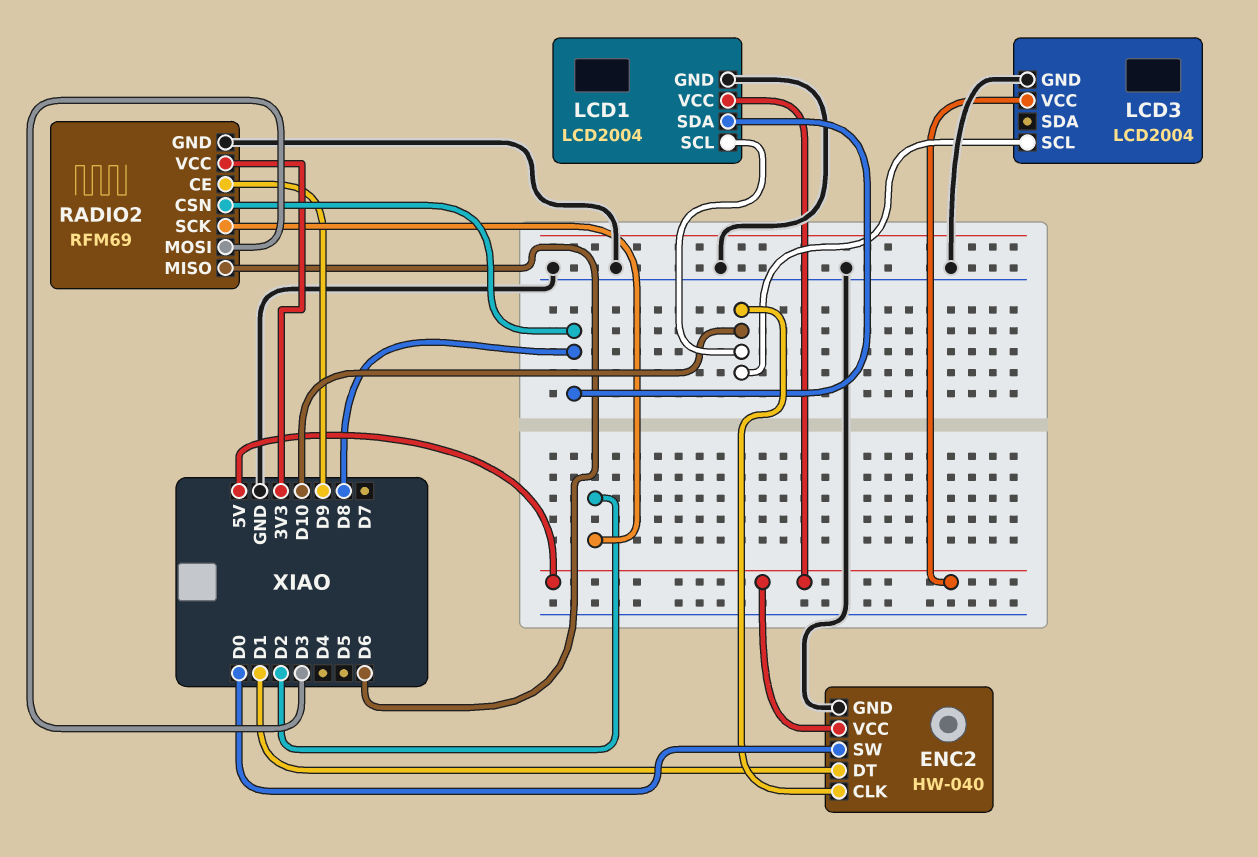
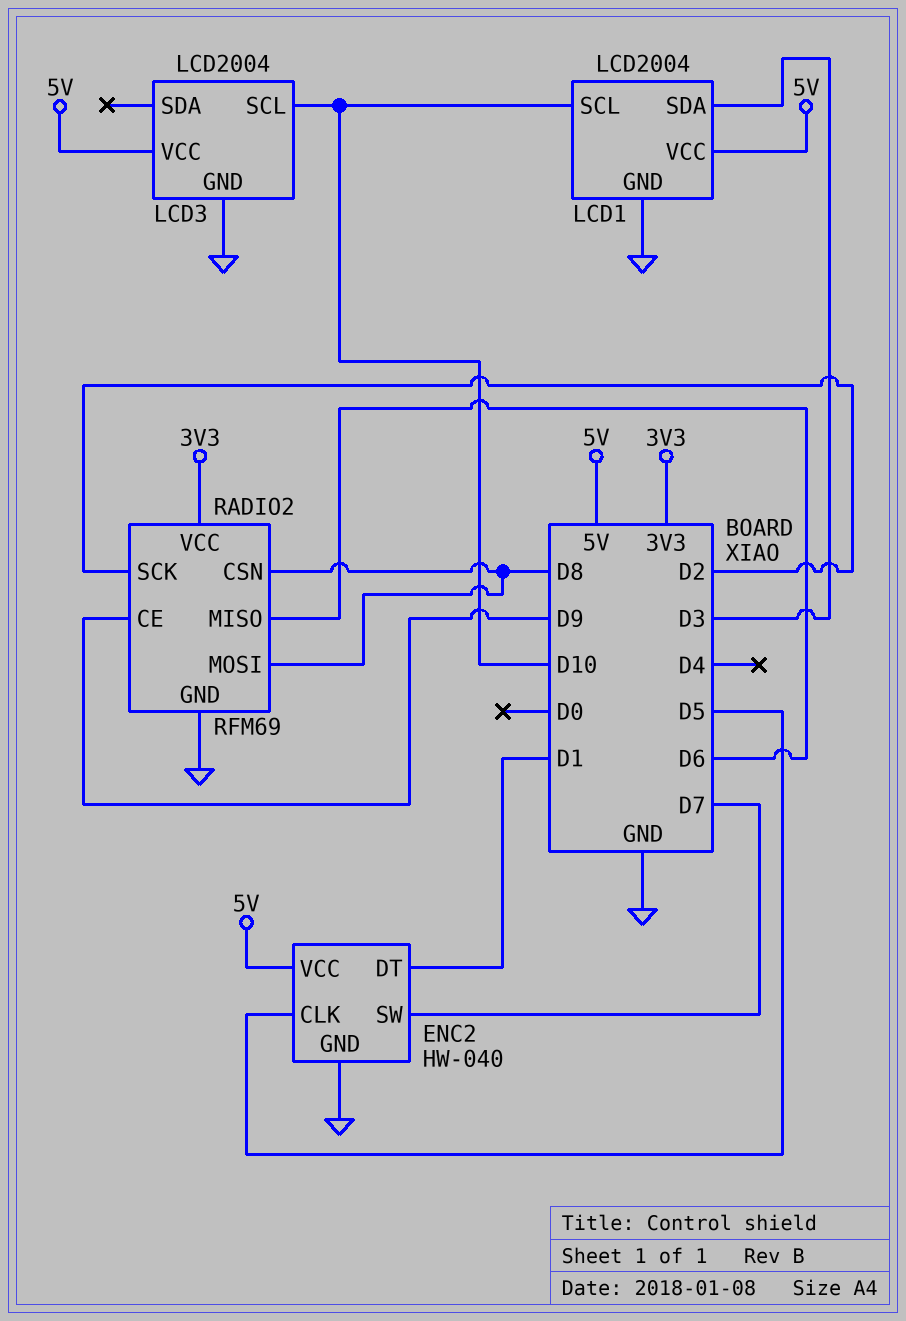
ENC2 pin CLK: D10 -> D5
ENC2 pin SW: D0 -> D7
LCD1 pin SDA: D8 -> D3
RADIO2 pin MOSI: D3 -> D8

